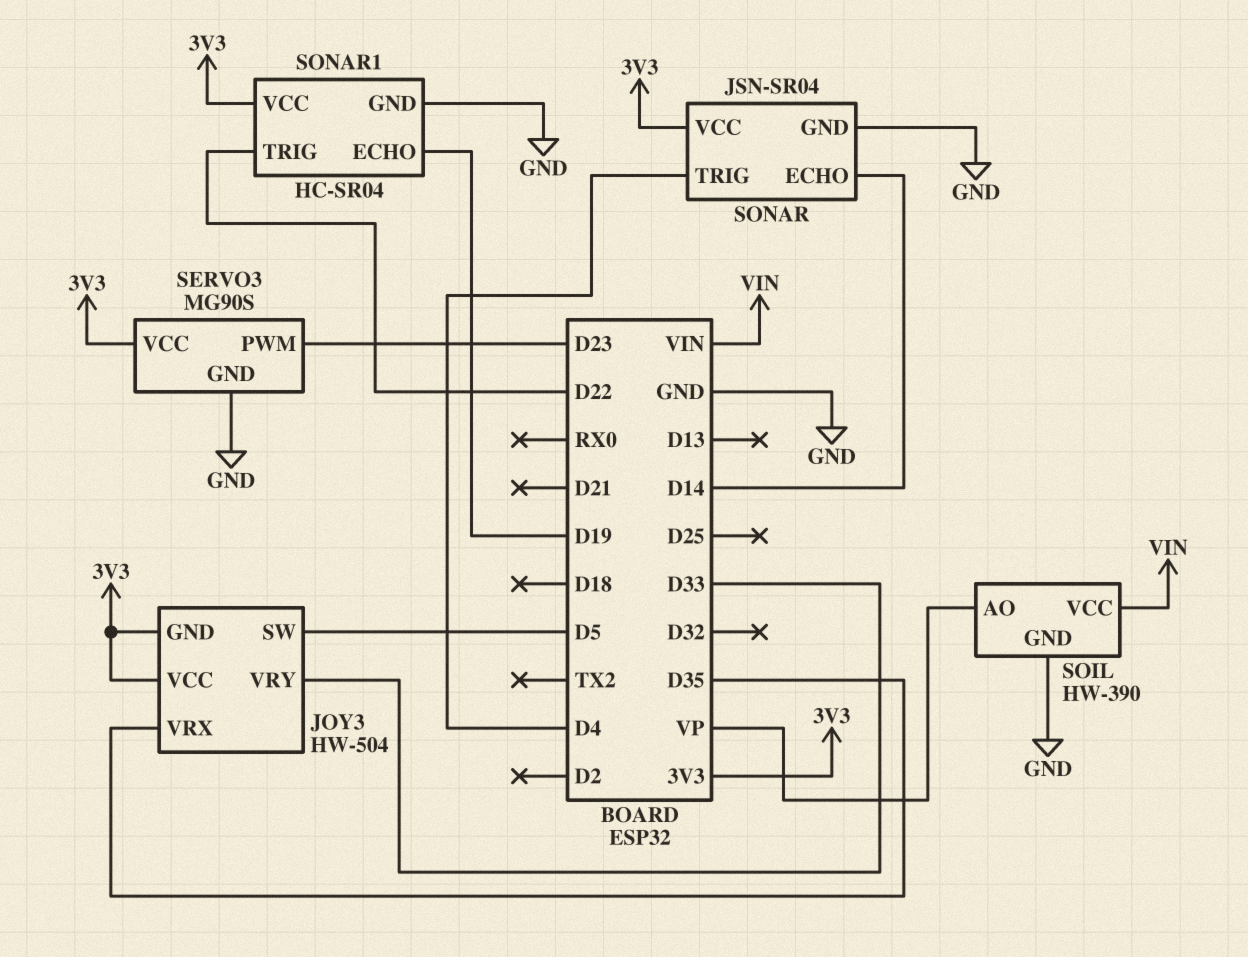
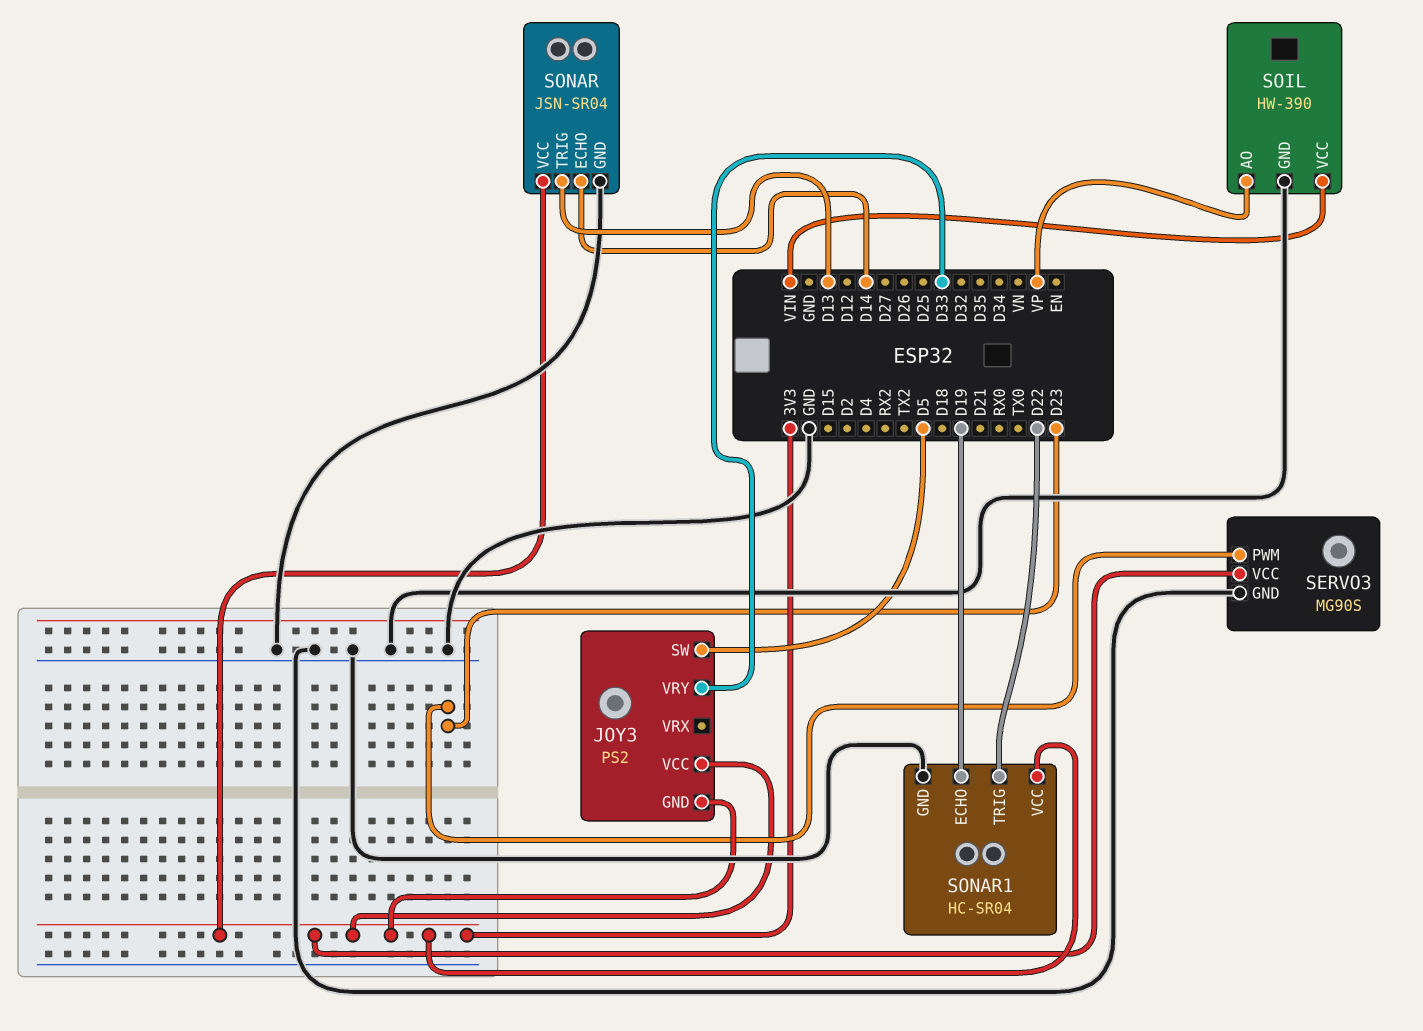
JOY3: HW-504 -> PS2
JOY3 pin VRX: D35 -> none
SONAR pin TRIG: D4 -> D13

